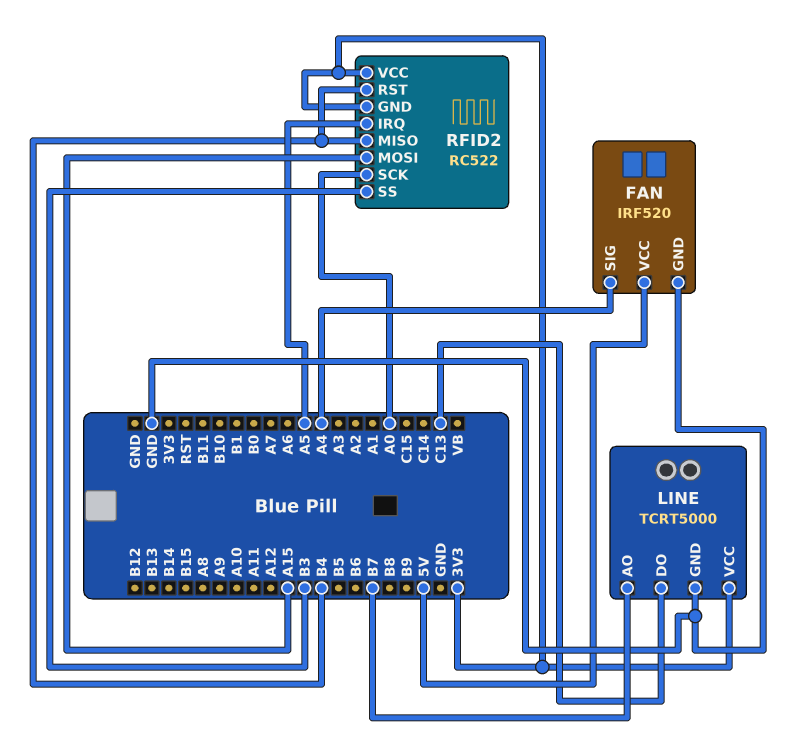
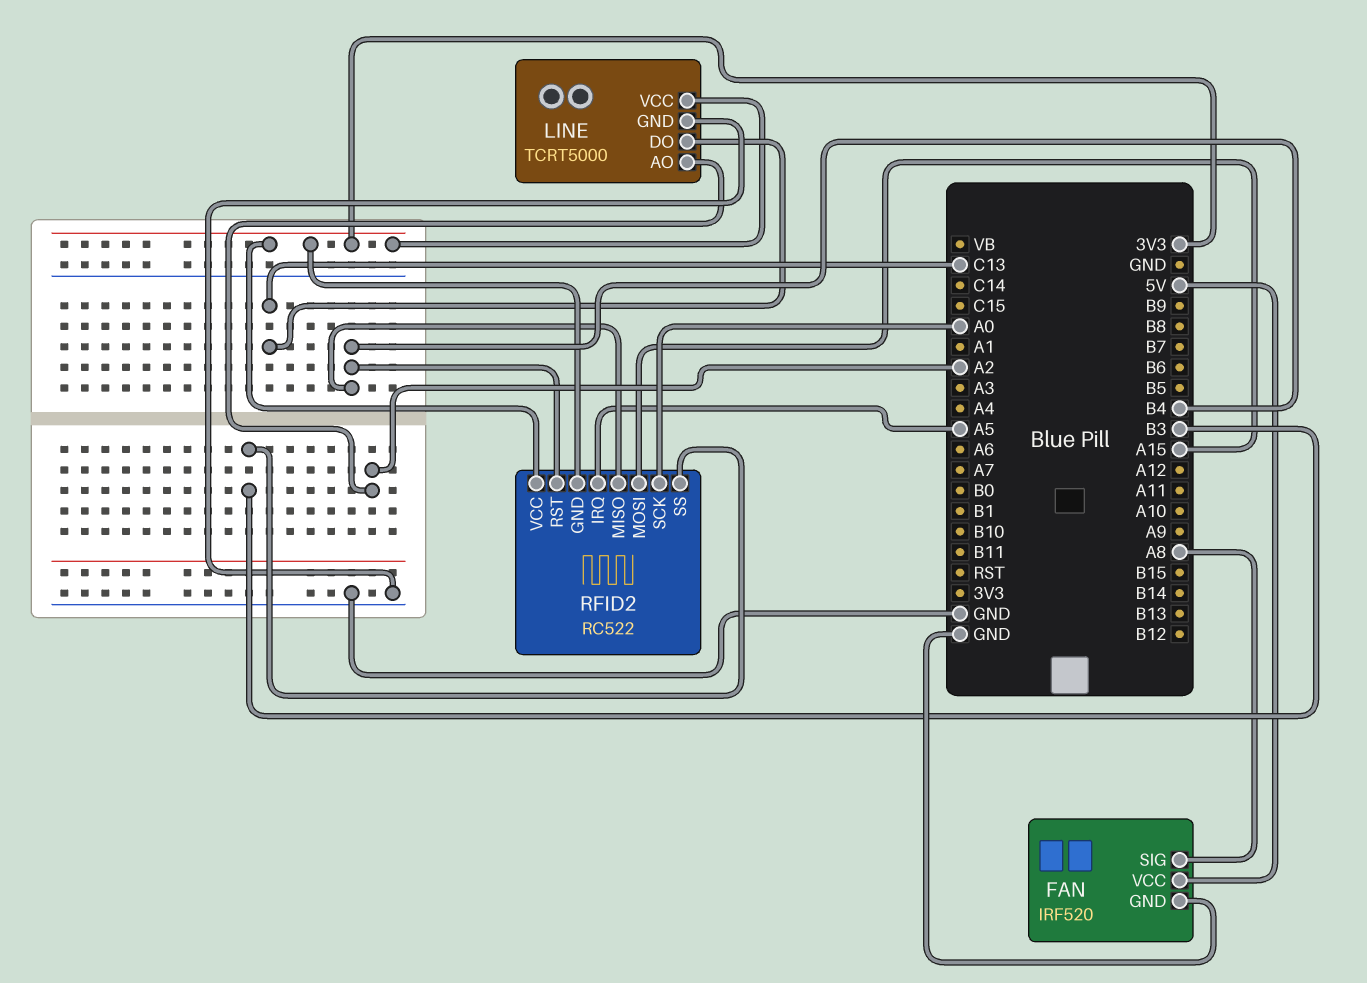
FAN pin SIG: A4 -> A8
LINE pin AO: B7 -> A2

